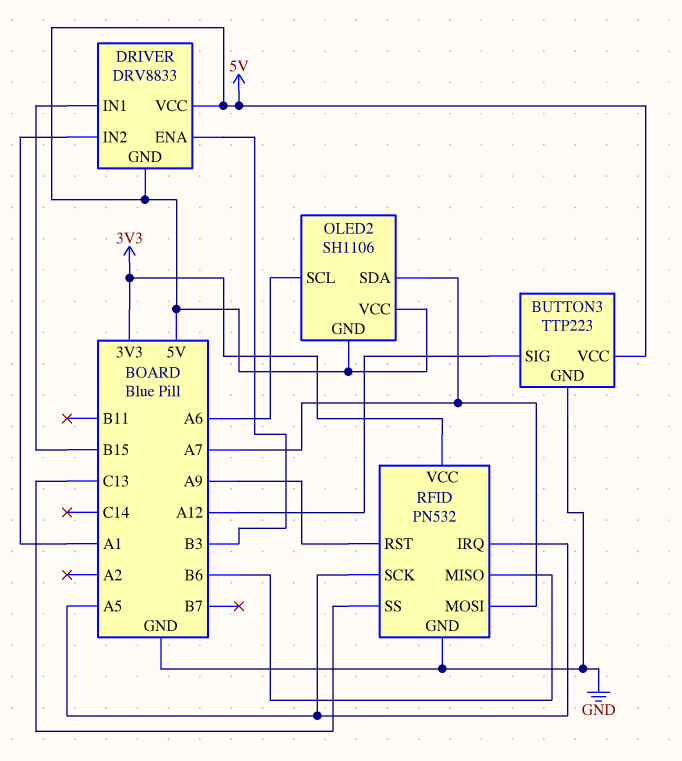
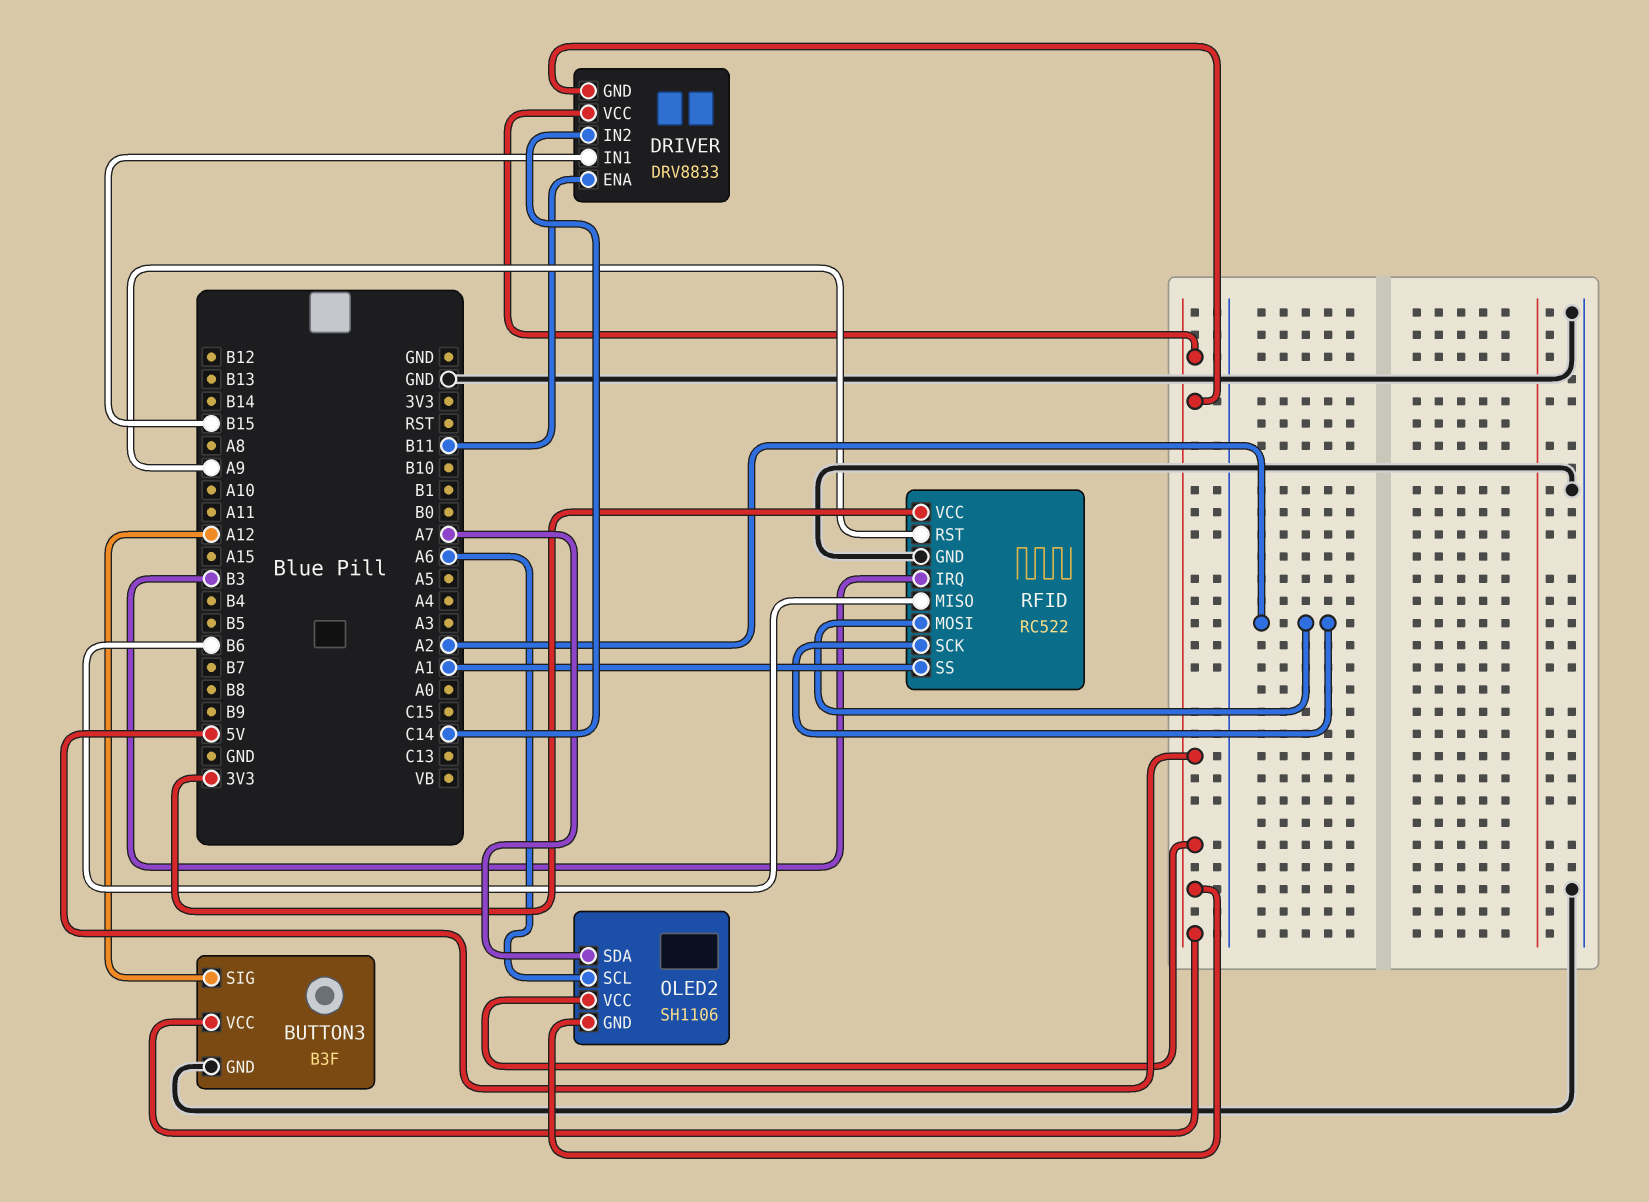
BUTTON3: TTP223 -> B3F
DRIVER pin ENA: B3 -> B11
DRIVER pin IN2: A1 -> C14
RFID: PN532 -> RC522
RFID pin IRQ: A5 -> B3
RFID pin MOSI: A7 -> A2
RFID pin SCK: A5 -> A2
RFID pin SS: C13 -> A1

